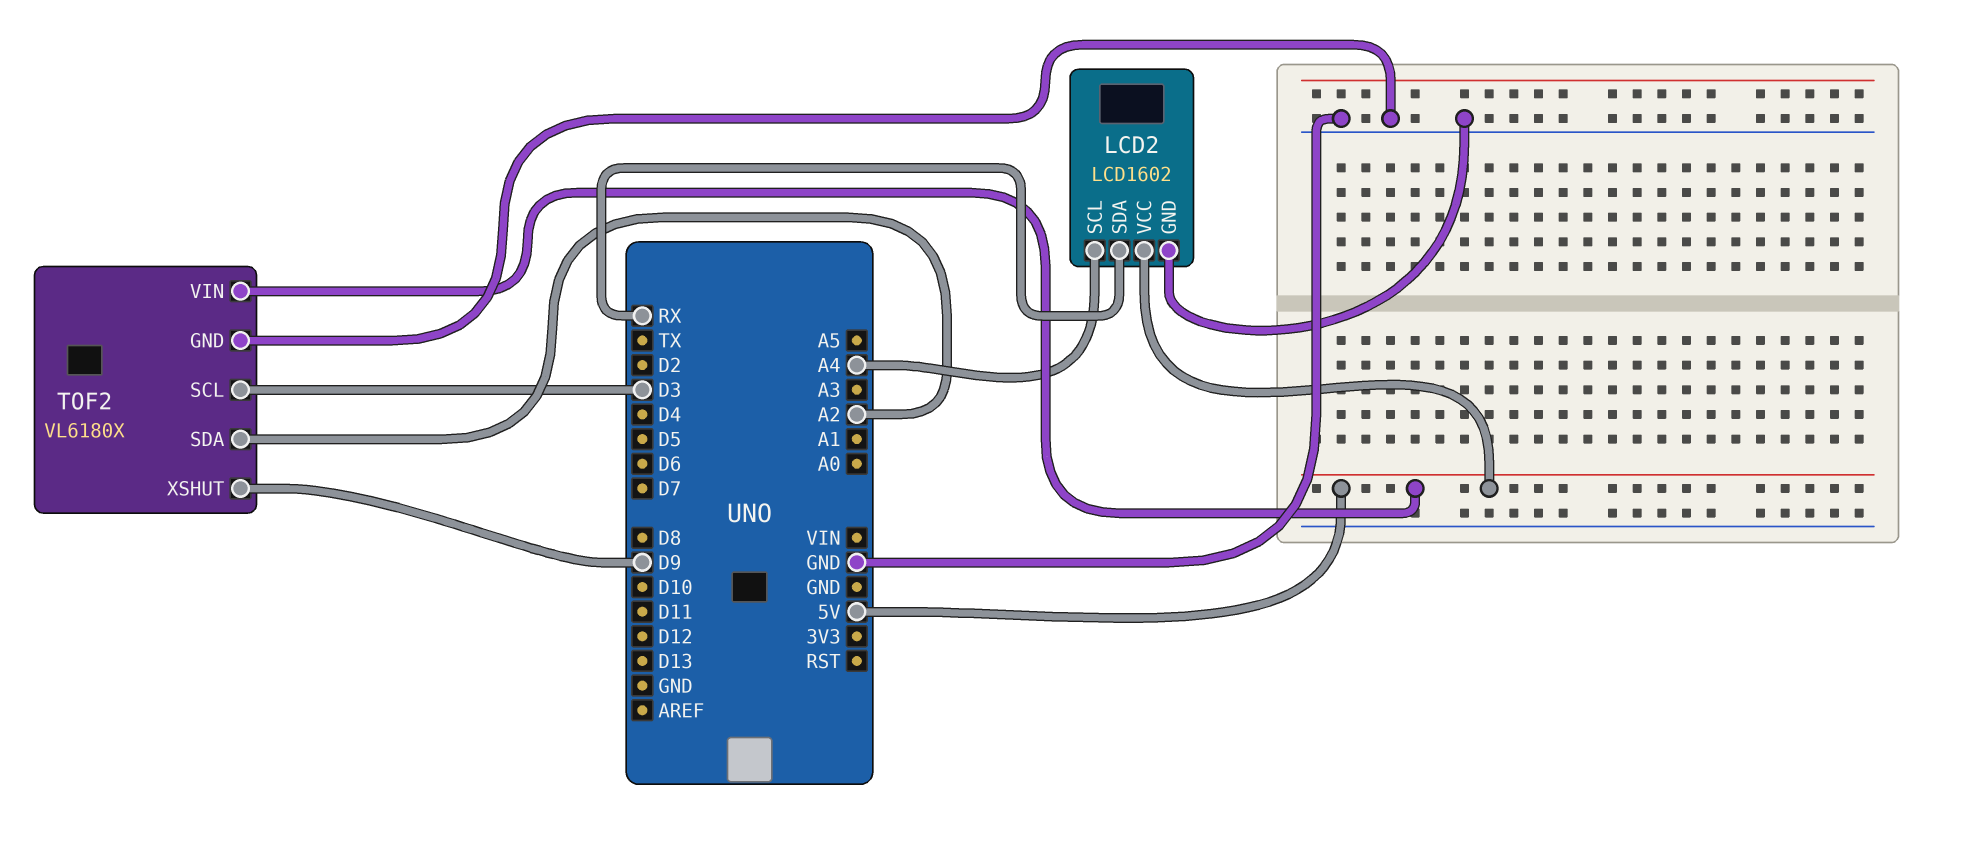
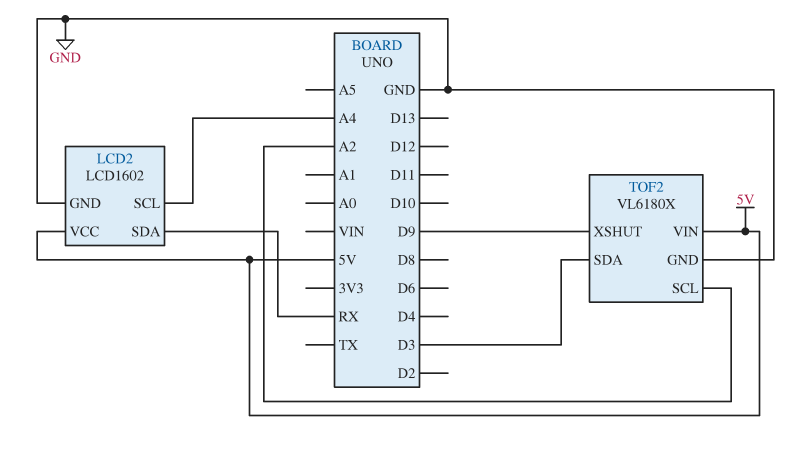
TOF2 pin SCL: D3 -> A2
TOF2 pin SDA: A2 -> D3

